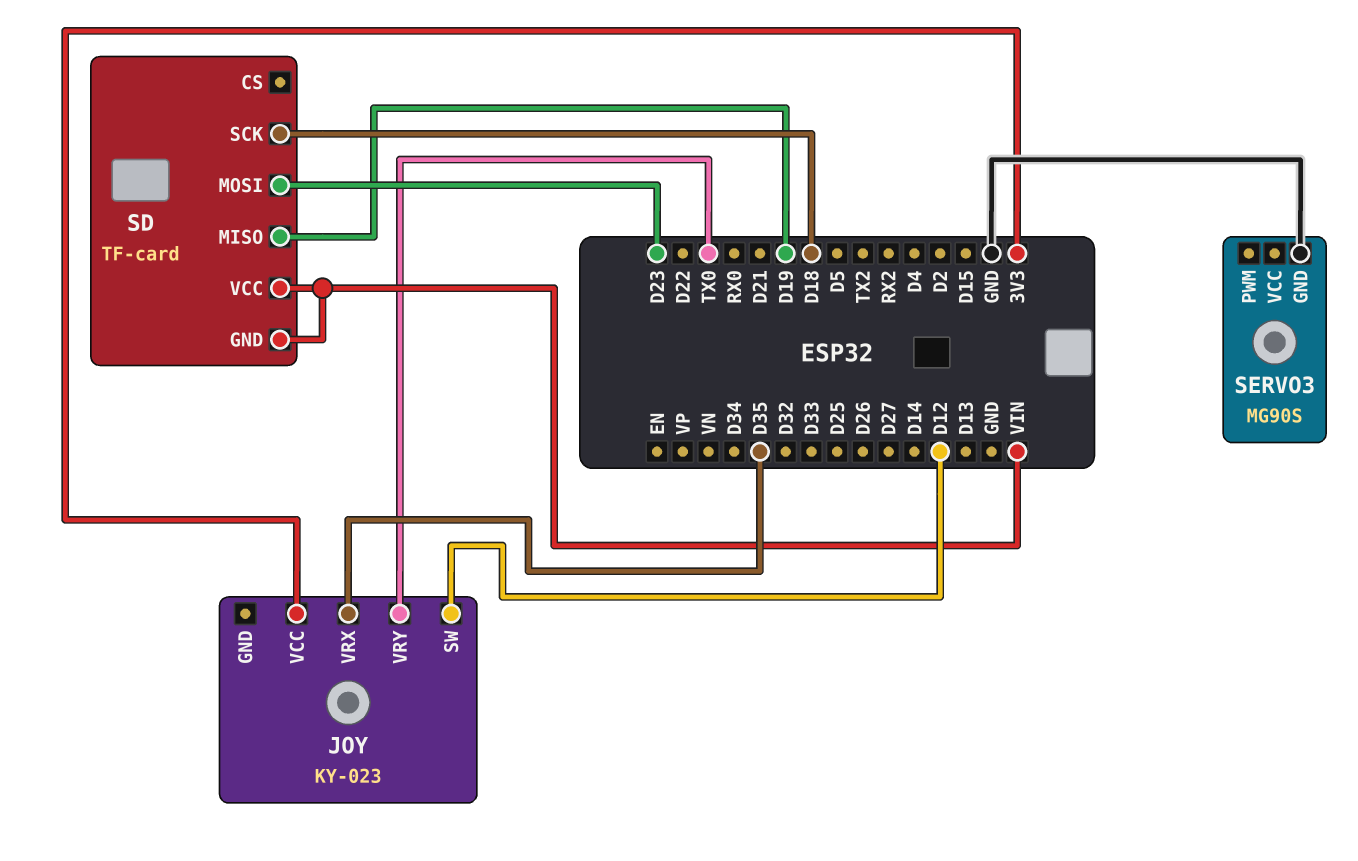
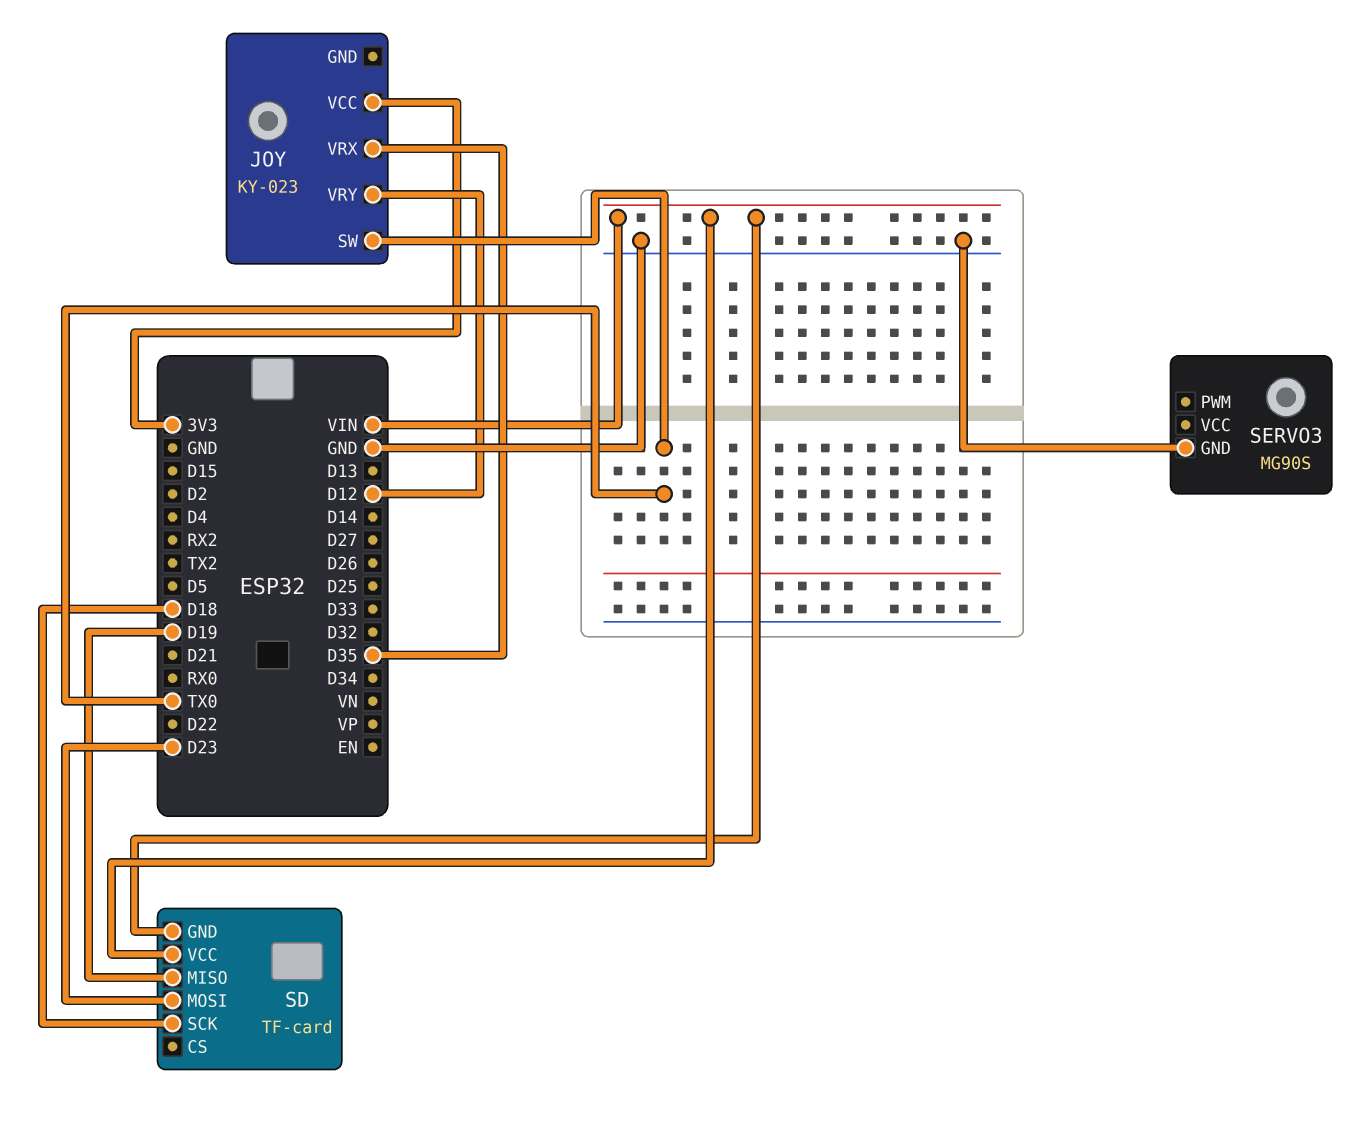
JOY pin SW: D12 -> TX0
JOY pin VRY: TX0 -> D12

